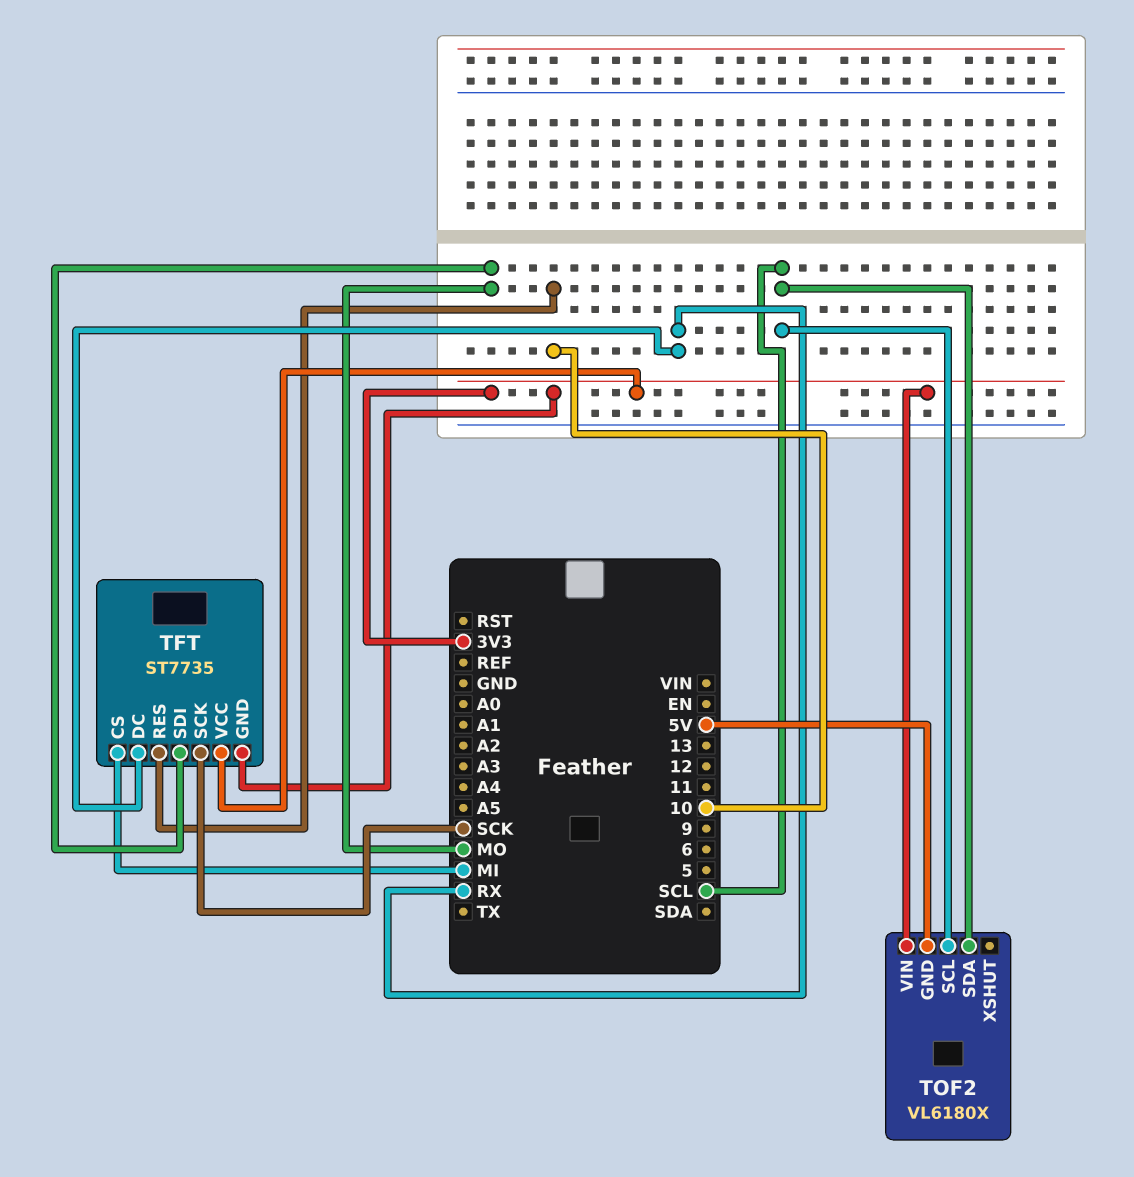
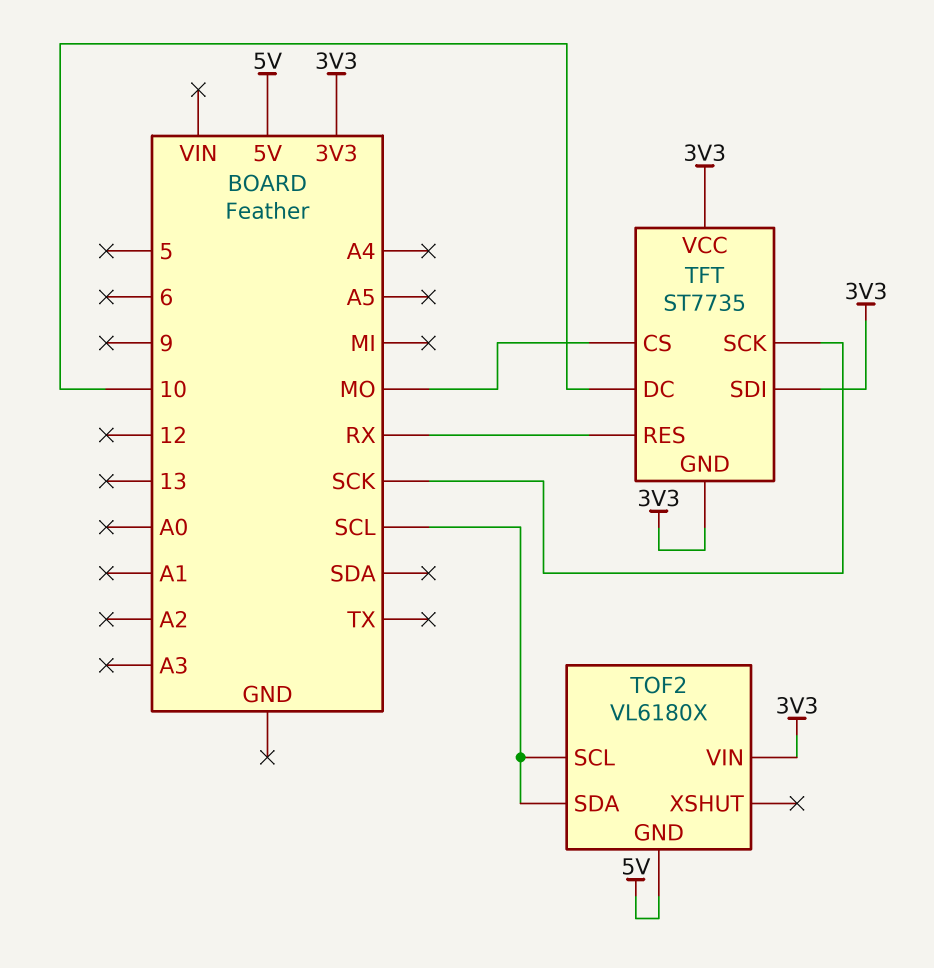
TFT pin CS: MI -> MO
TFT pin DC: RX -> 10
TFT pin RES: 10 -> RX
TFT pin SDI: MO -> 3V3

